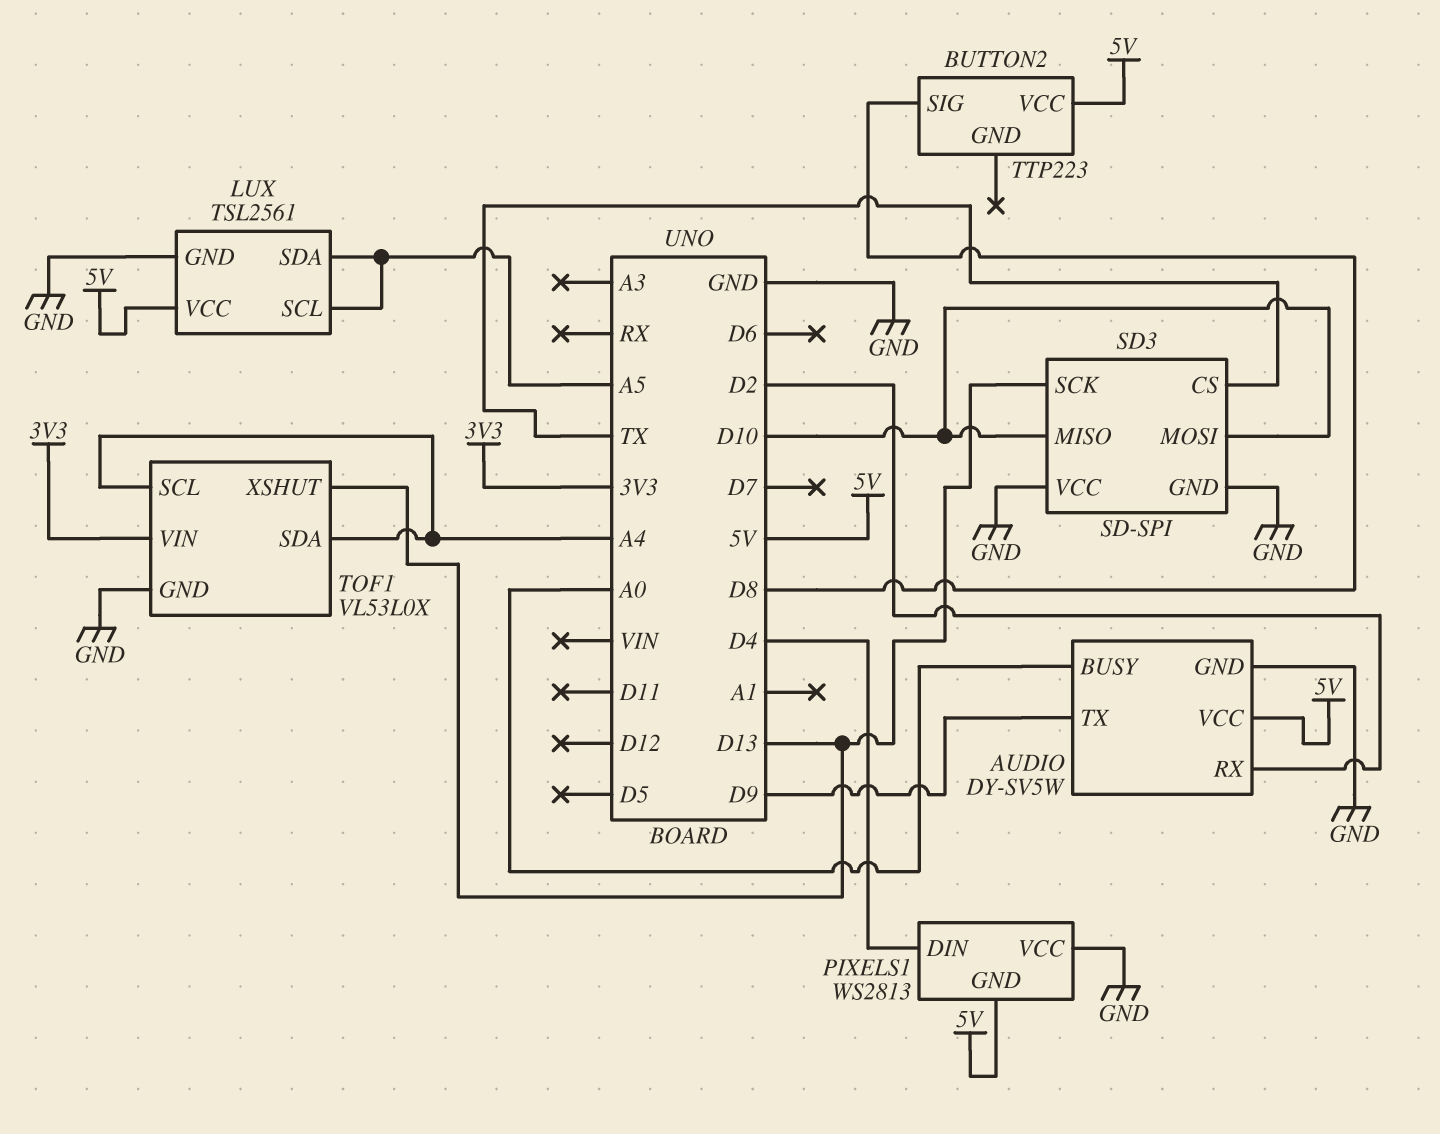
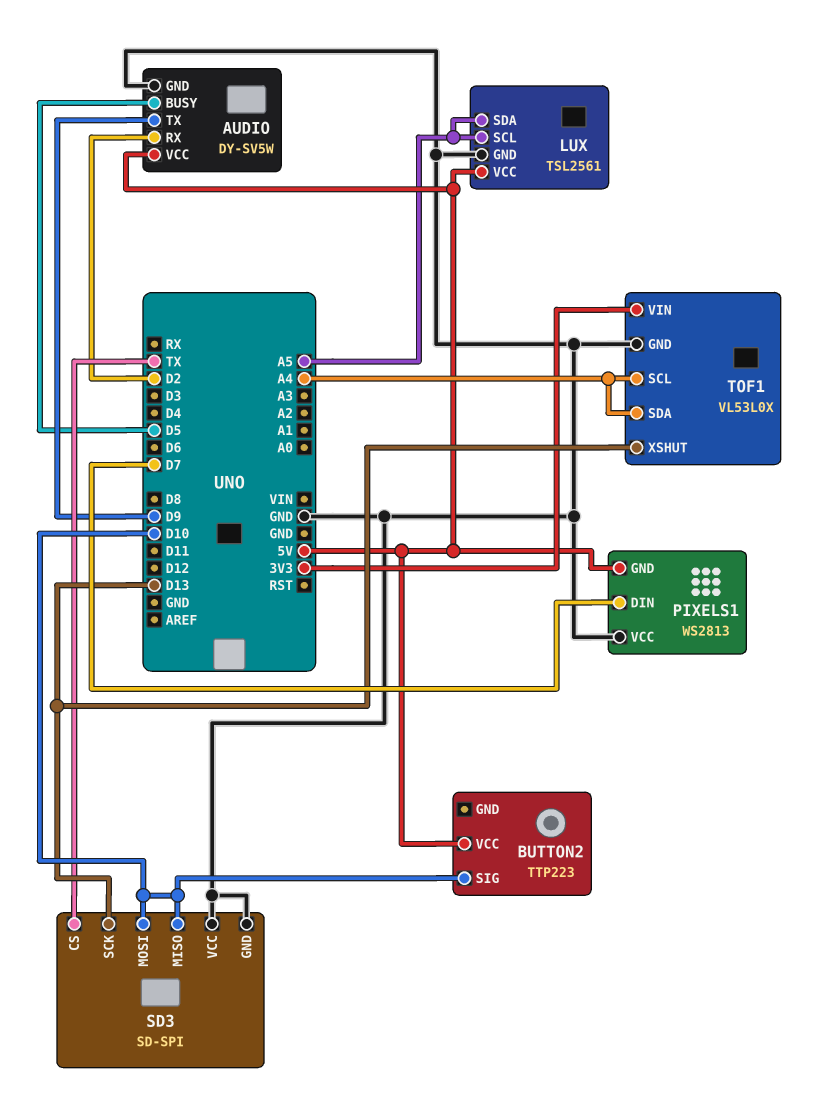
AUDIO pin BUSY: A0 -> D5
BUTTON2 pin SIG: D8 -> D10
PIXELS1 pin DIN: D4 -> D7

